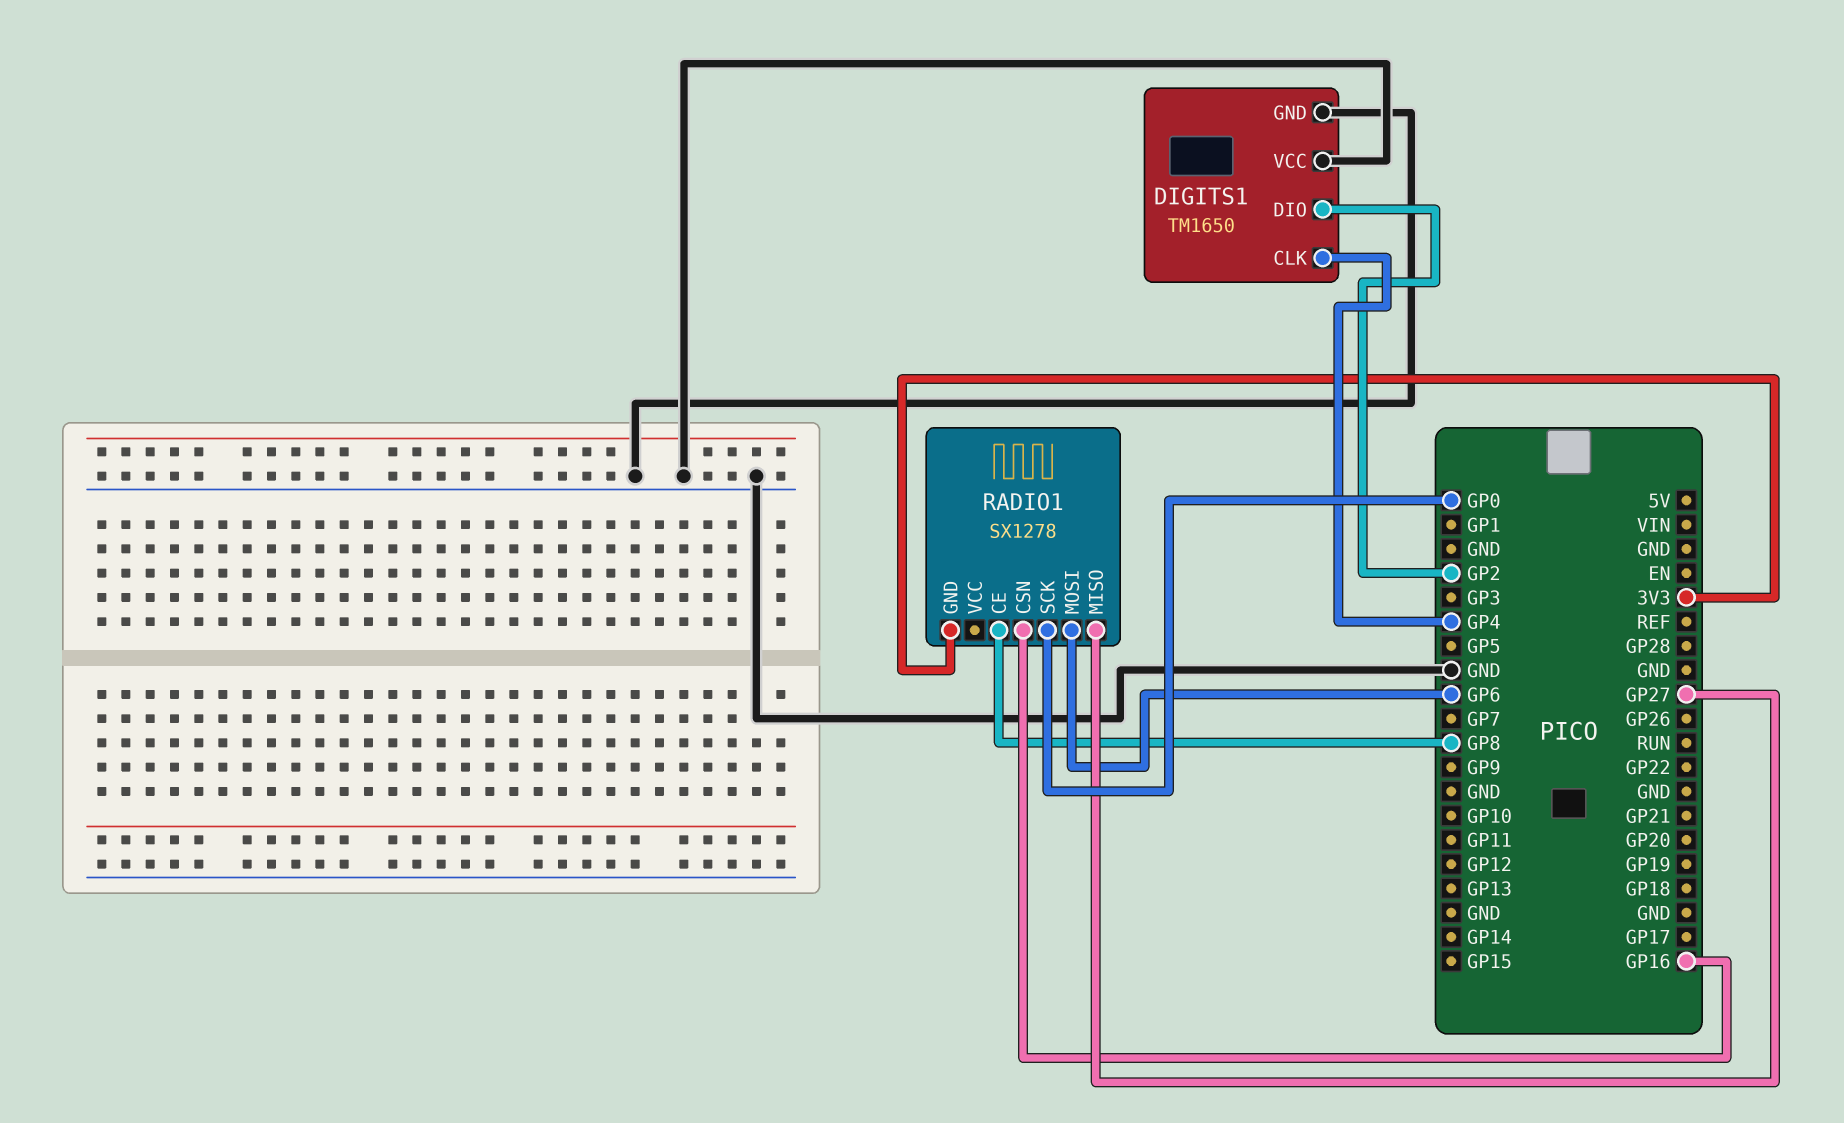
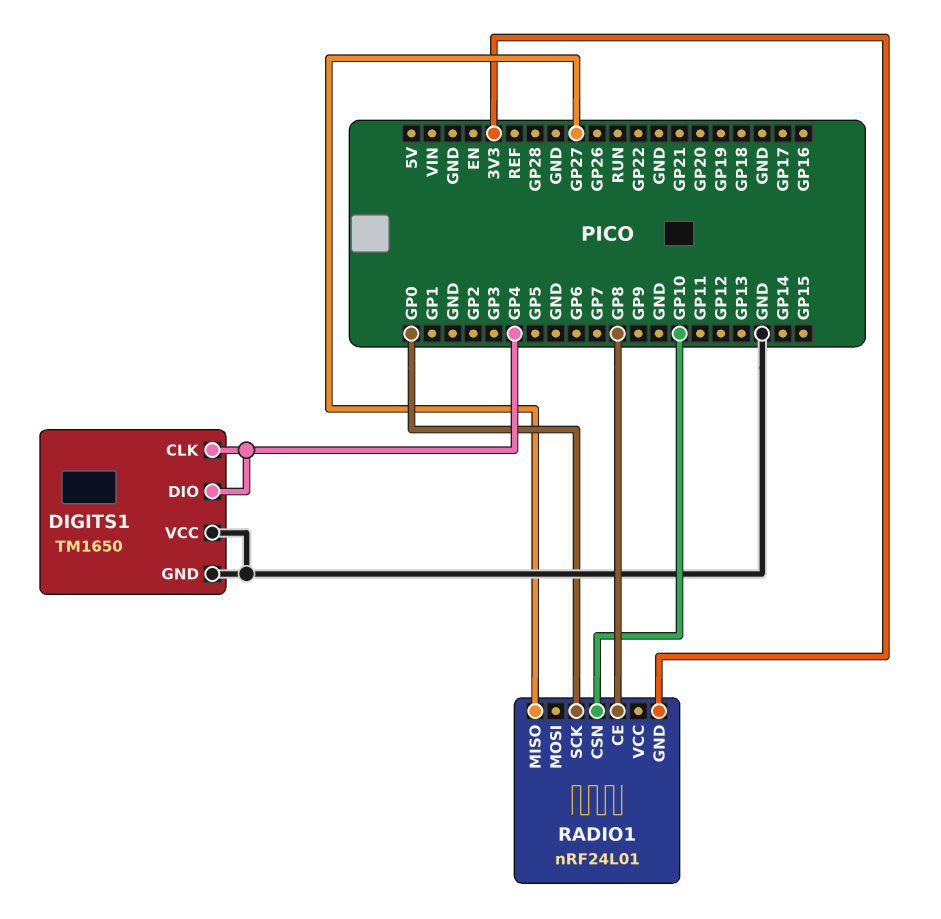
DIGITS1 pin DIO: GP2 -> GP4
RADIO1: SX1278 -> nRF24L01
RADIO1 pin CSN: GP16 -> GP10
RADIO1 pin MOSI: GP6 -> none

